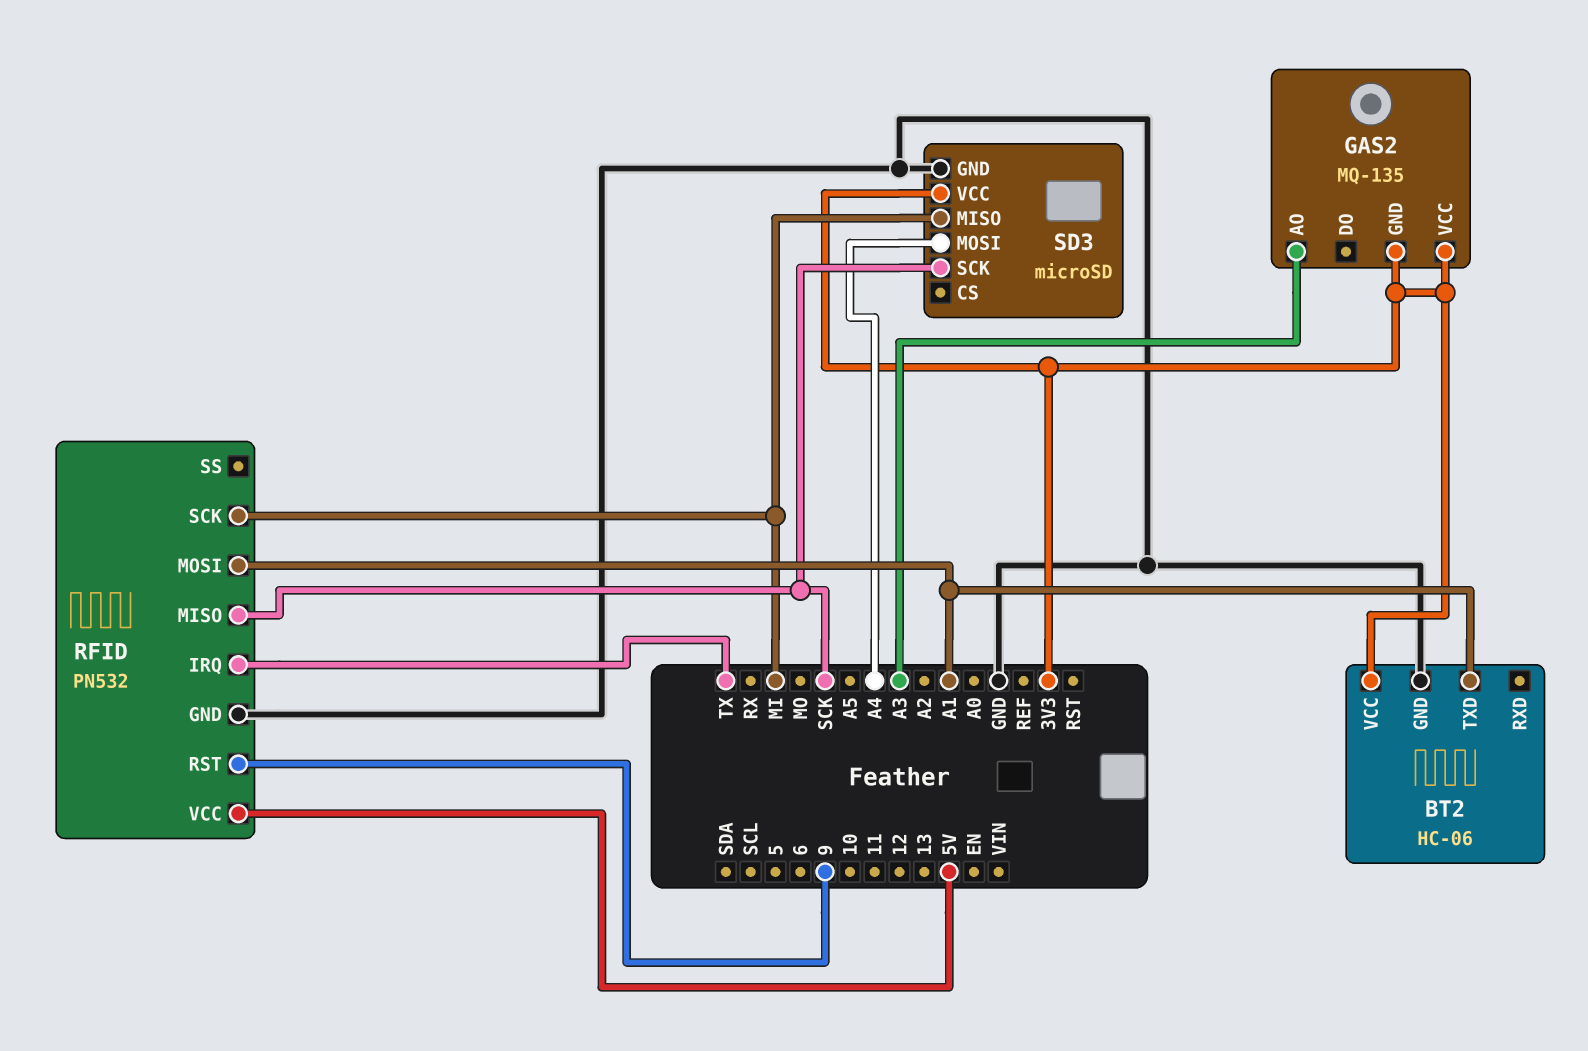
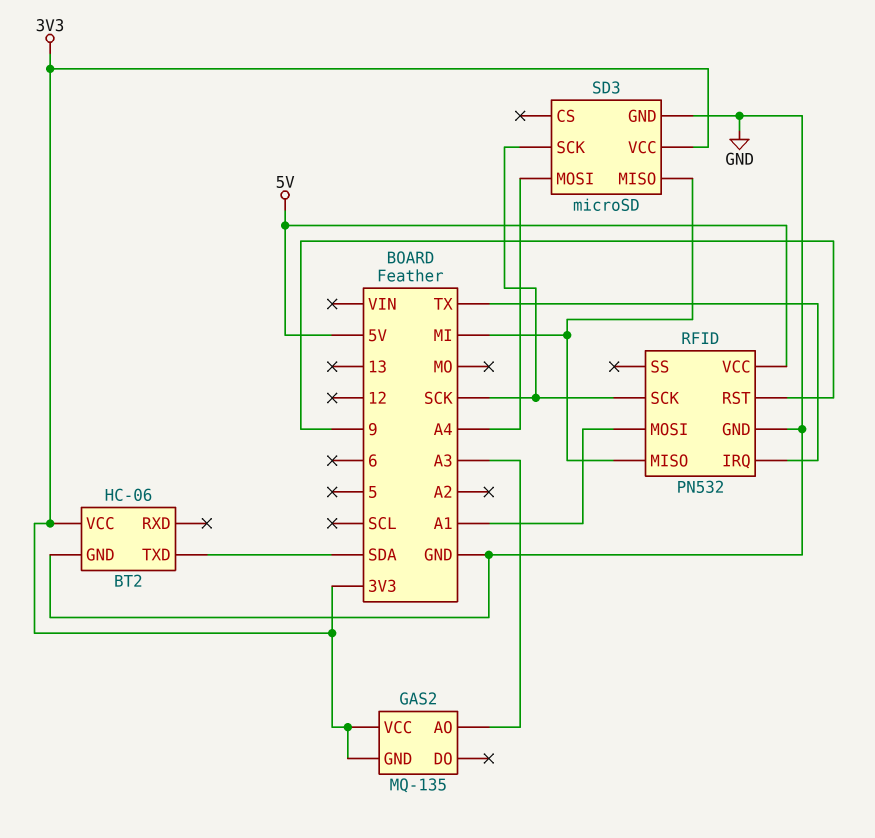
BT2 pin TXD: A1 -> SDA
RFID pin MISO: SCK -> MI
RFID pin SCK: MI -> SCK

